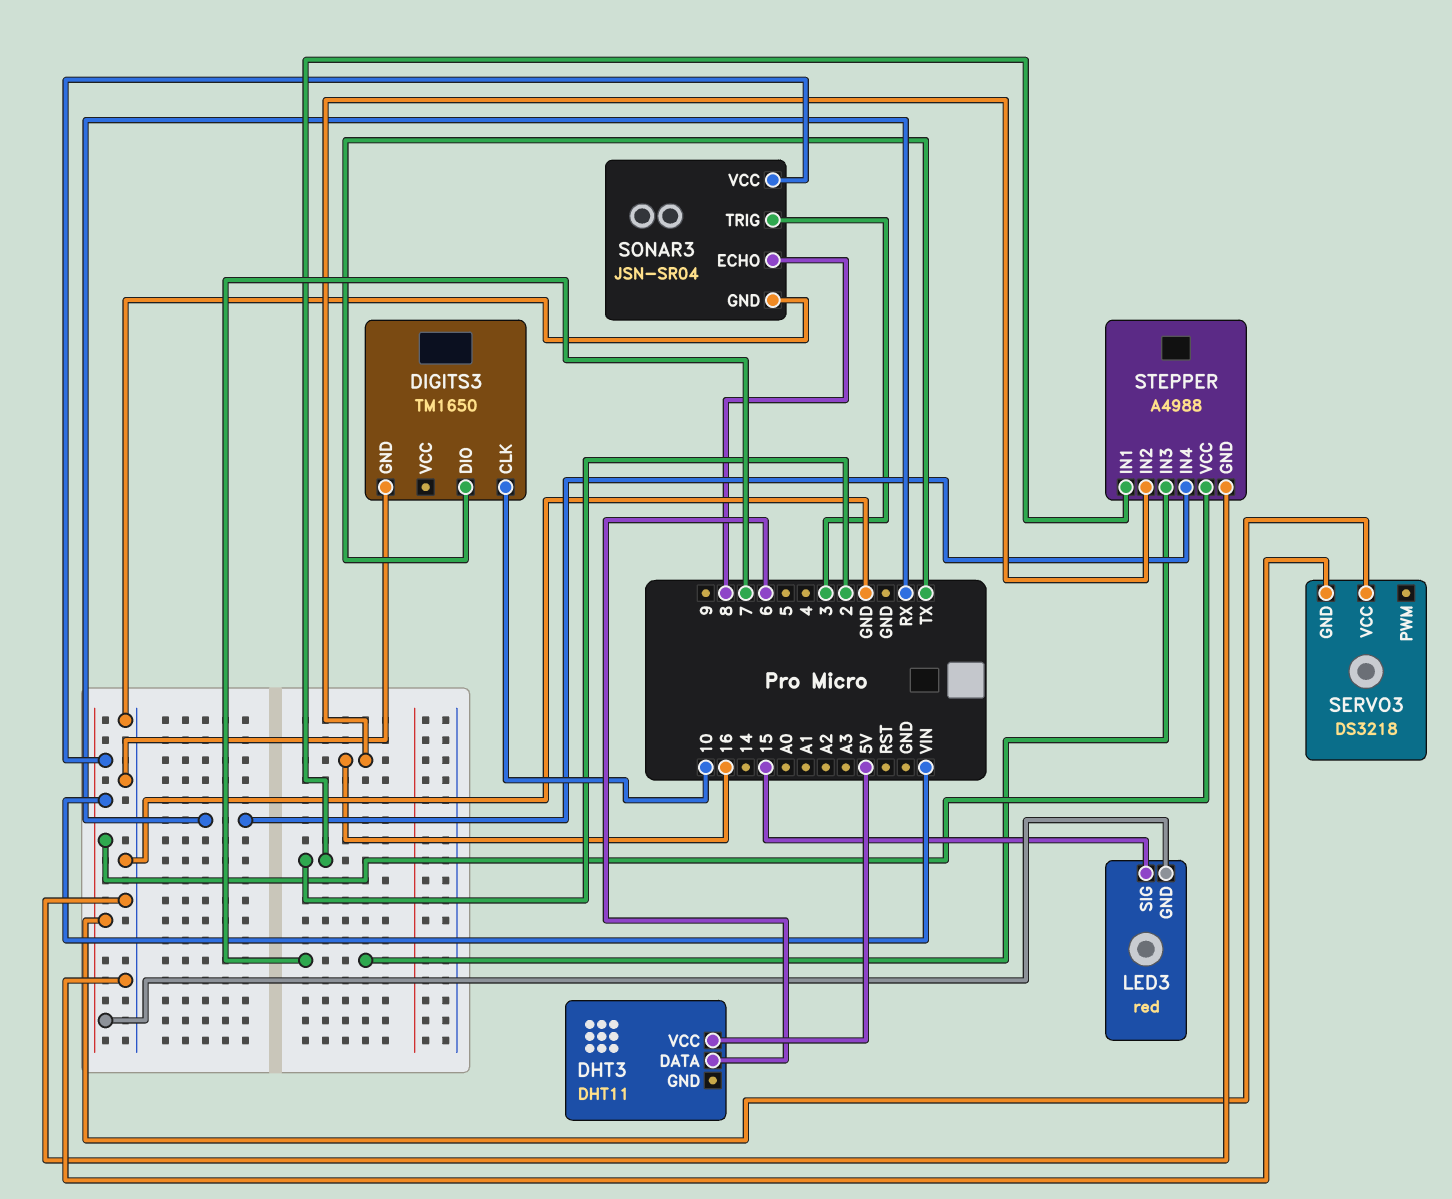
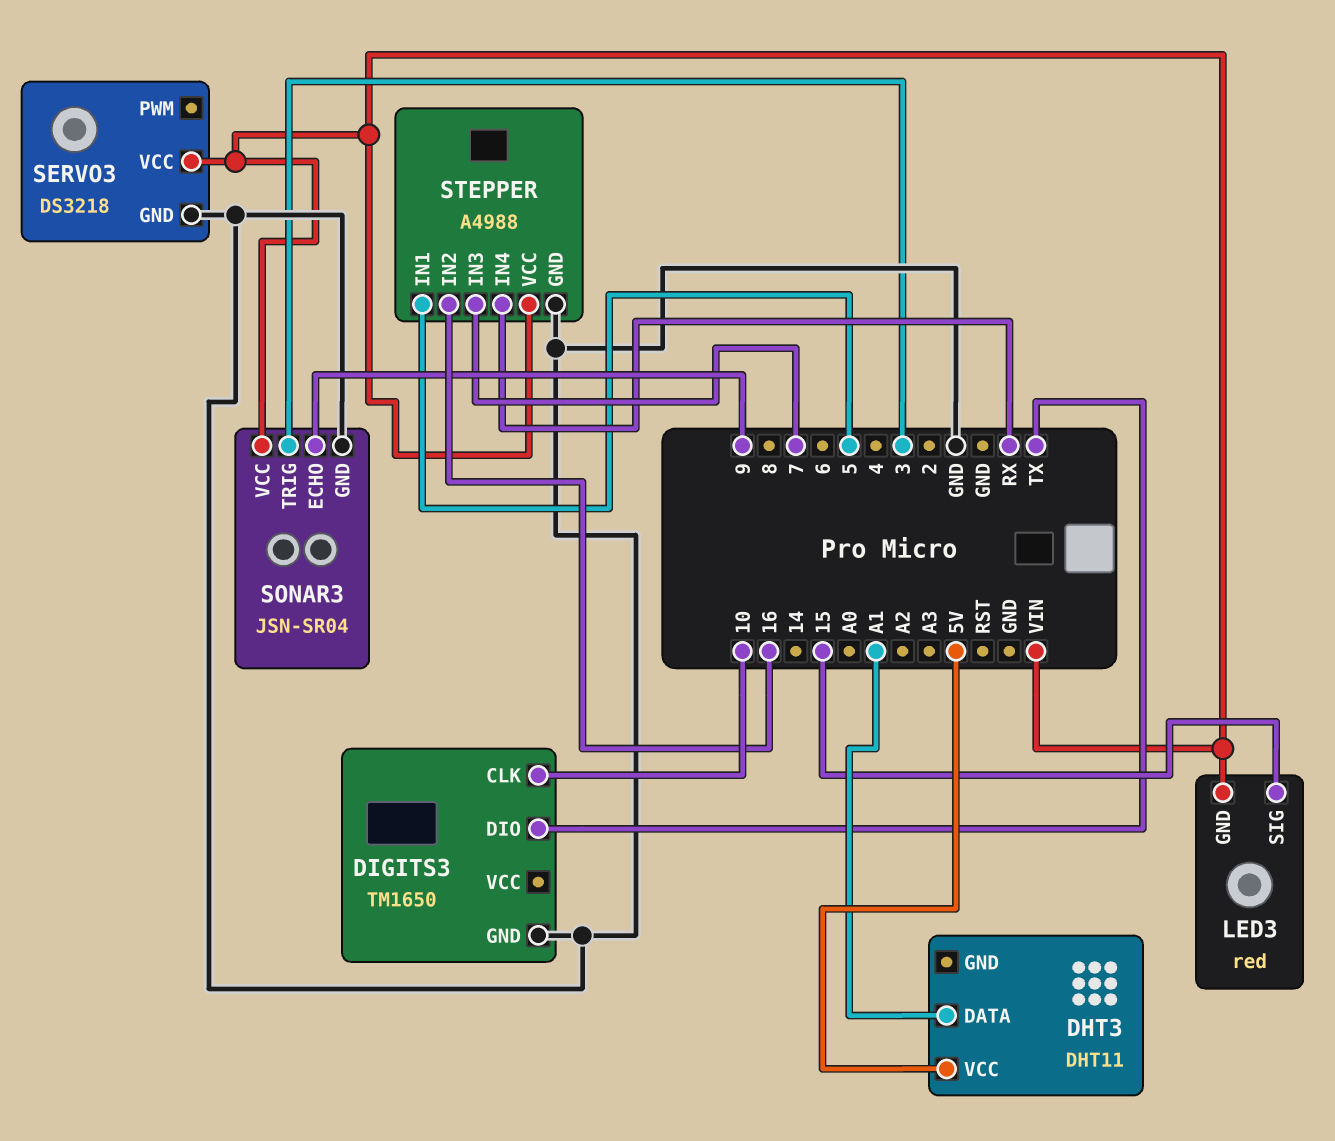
DHT3 pin DATA: 6 -> A1
SONAR3 pin ECHO: 8 -> 9
STEPPER pin IN1: 2 -> 5

